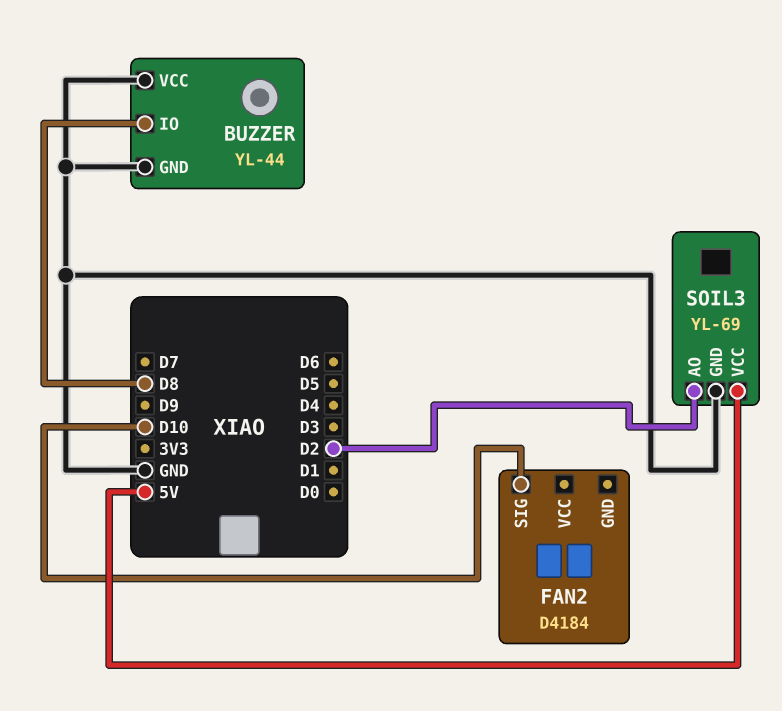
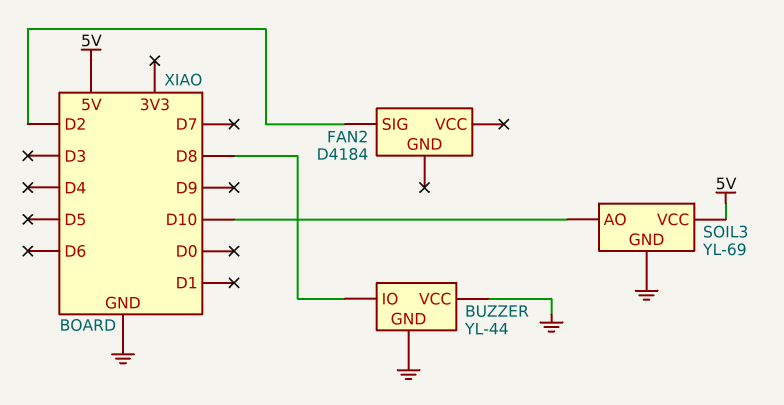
FAN2 pin SIG: D10 -> D2
SOIL3 pin AO: D2 -> D10

